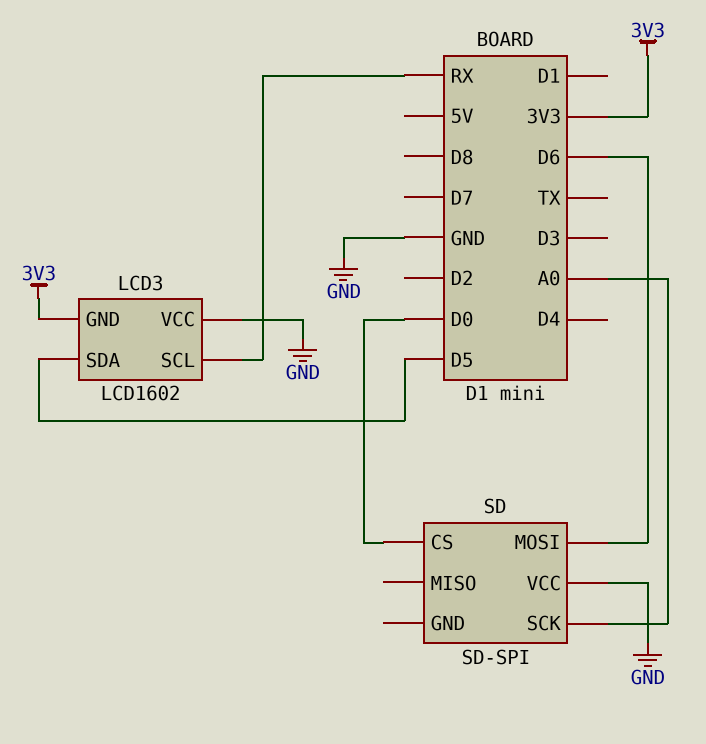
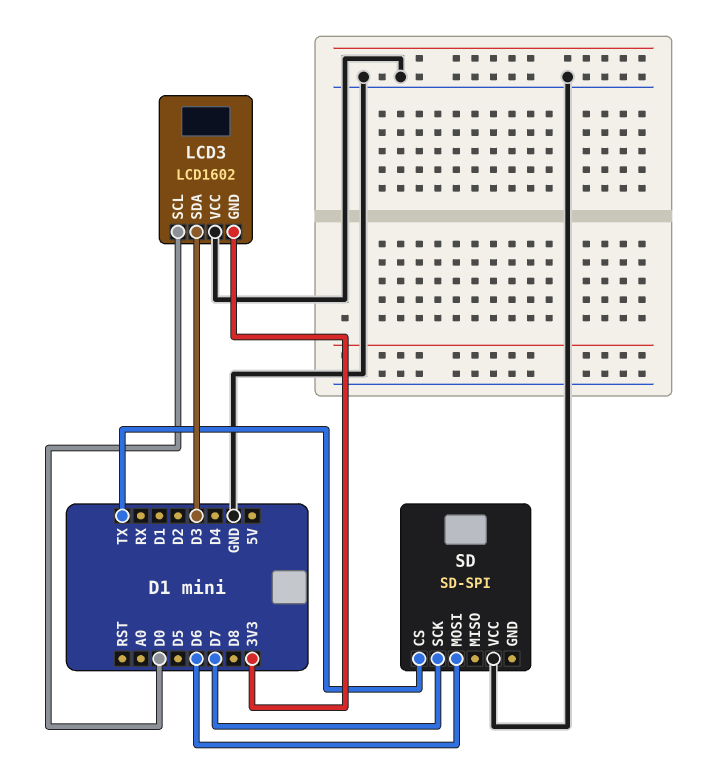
LCD3 pin SCL: RX -> D0
LCD3 pin SDA: D5 -> D3
SD pin CS: D0 -> TX
SD pin SCK: A0 -> D7

